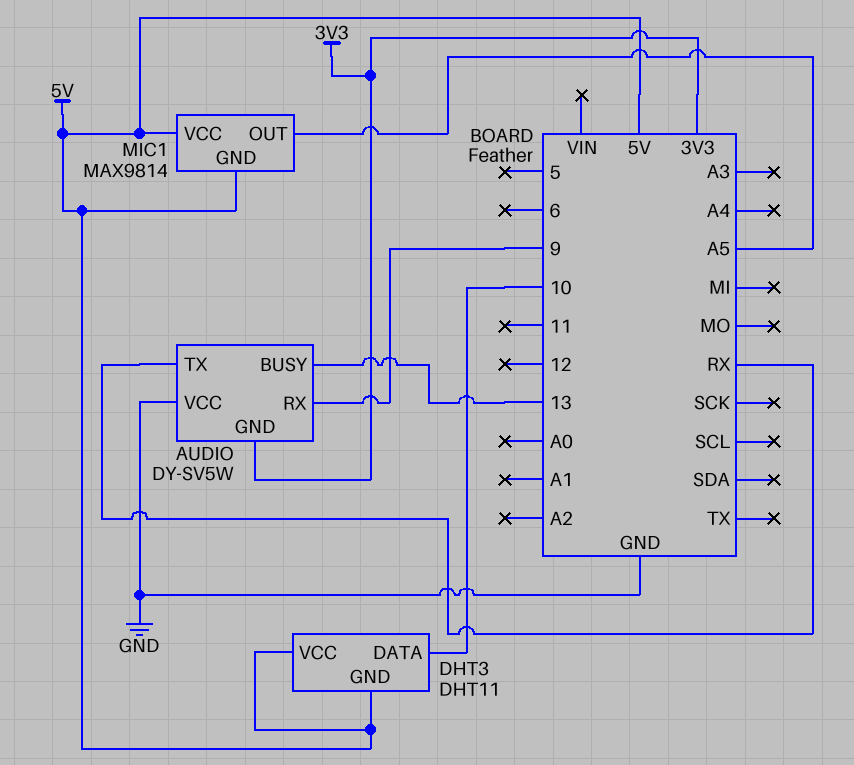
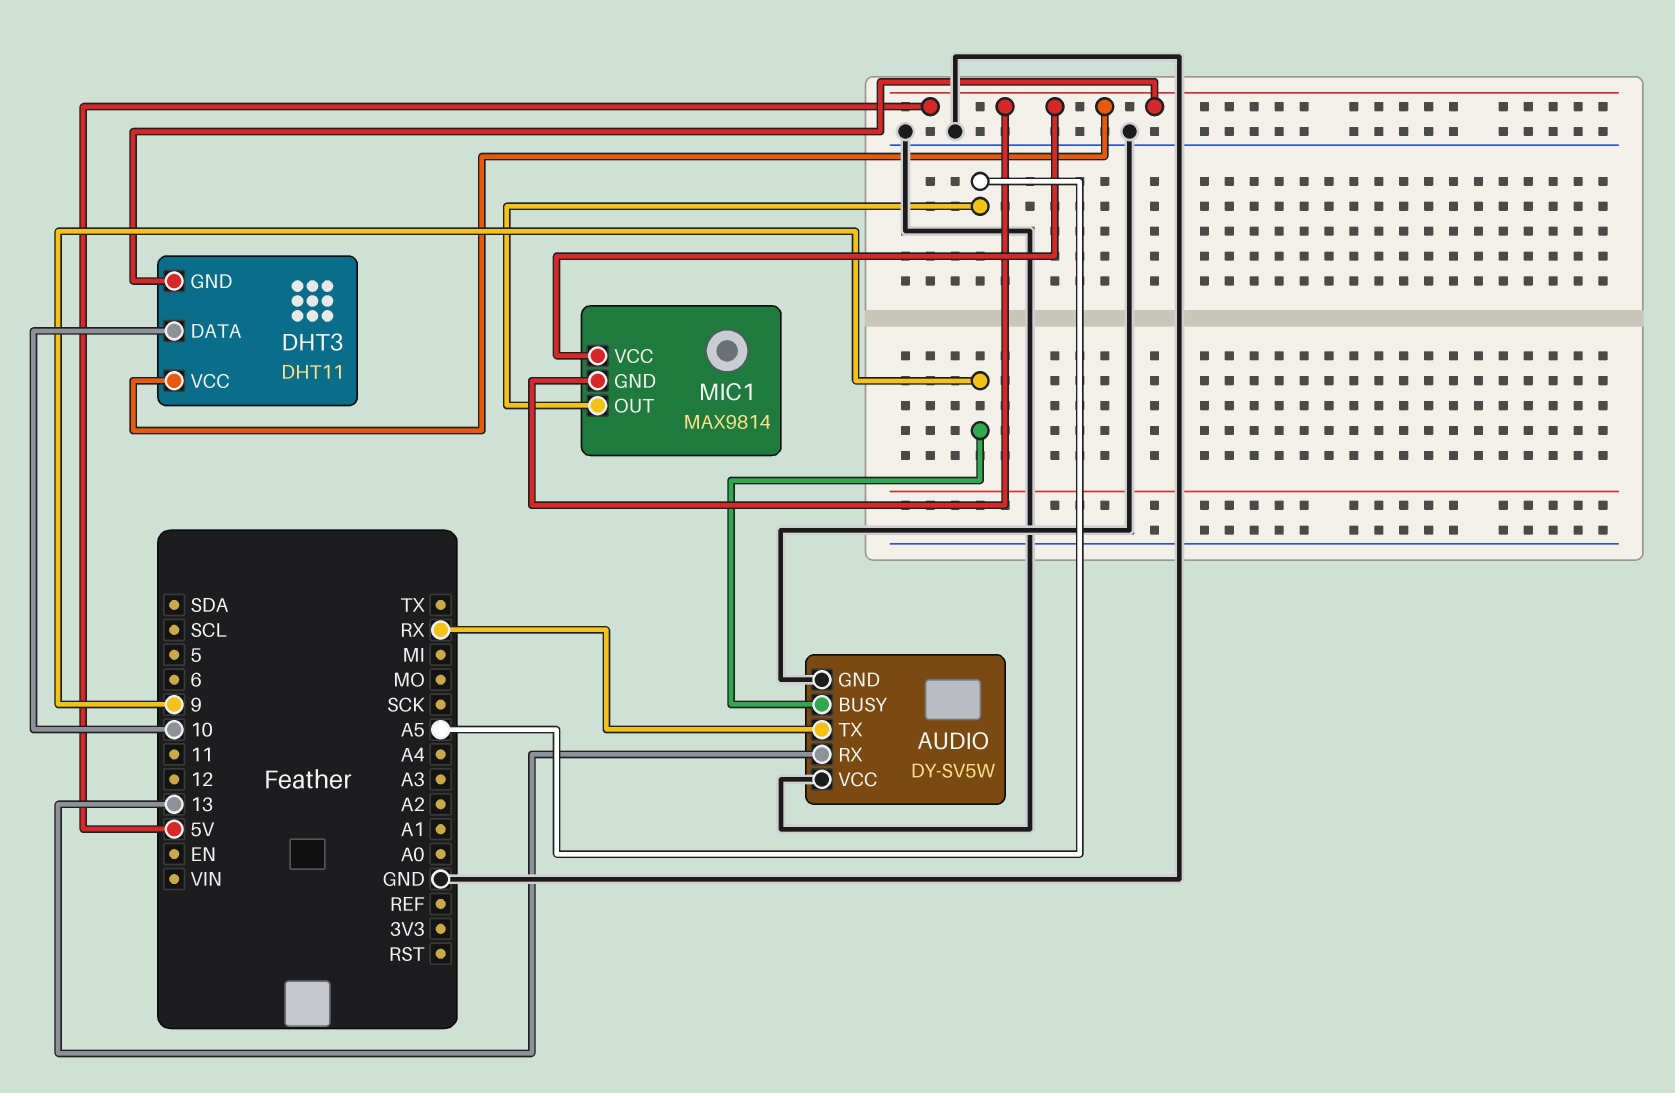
AUDIO pin BUSY: 13 -> 9
AUDIO pin GND: 3V3 -> GND
AUDIO pin RX: 9 -> 13

